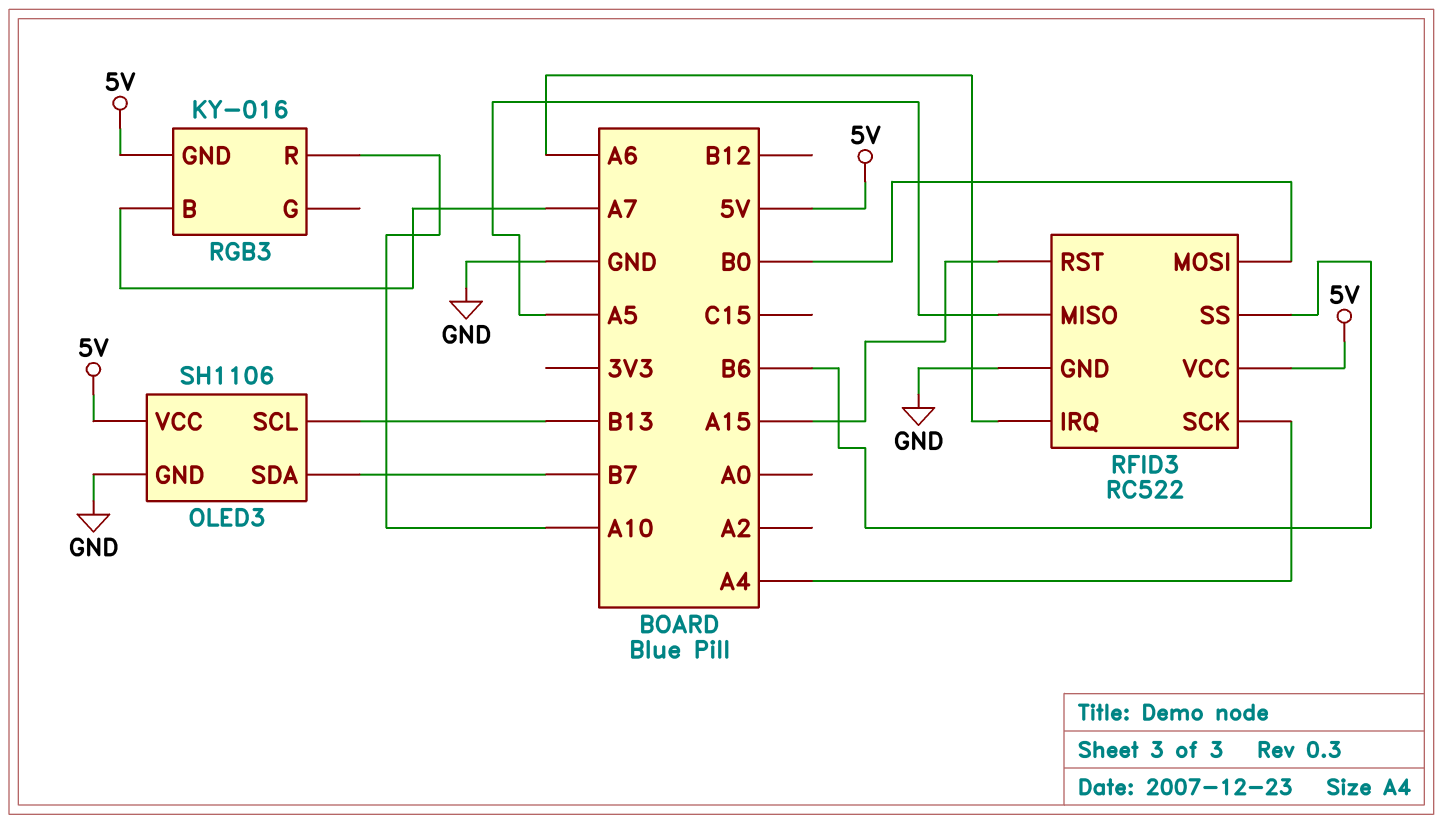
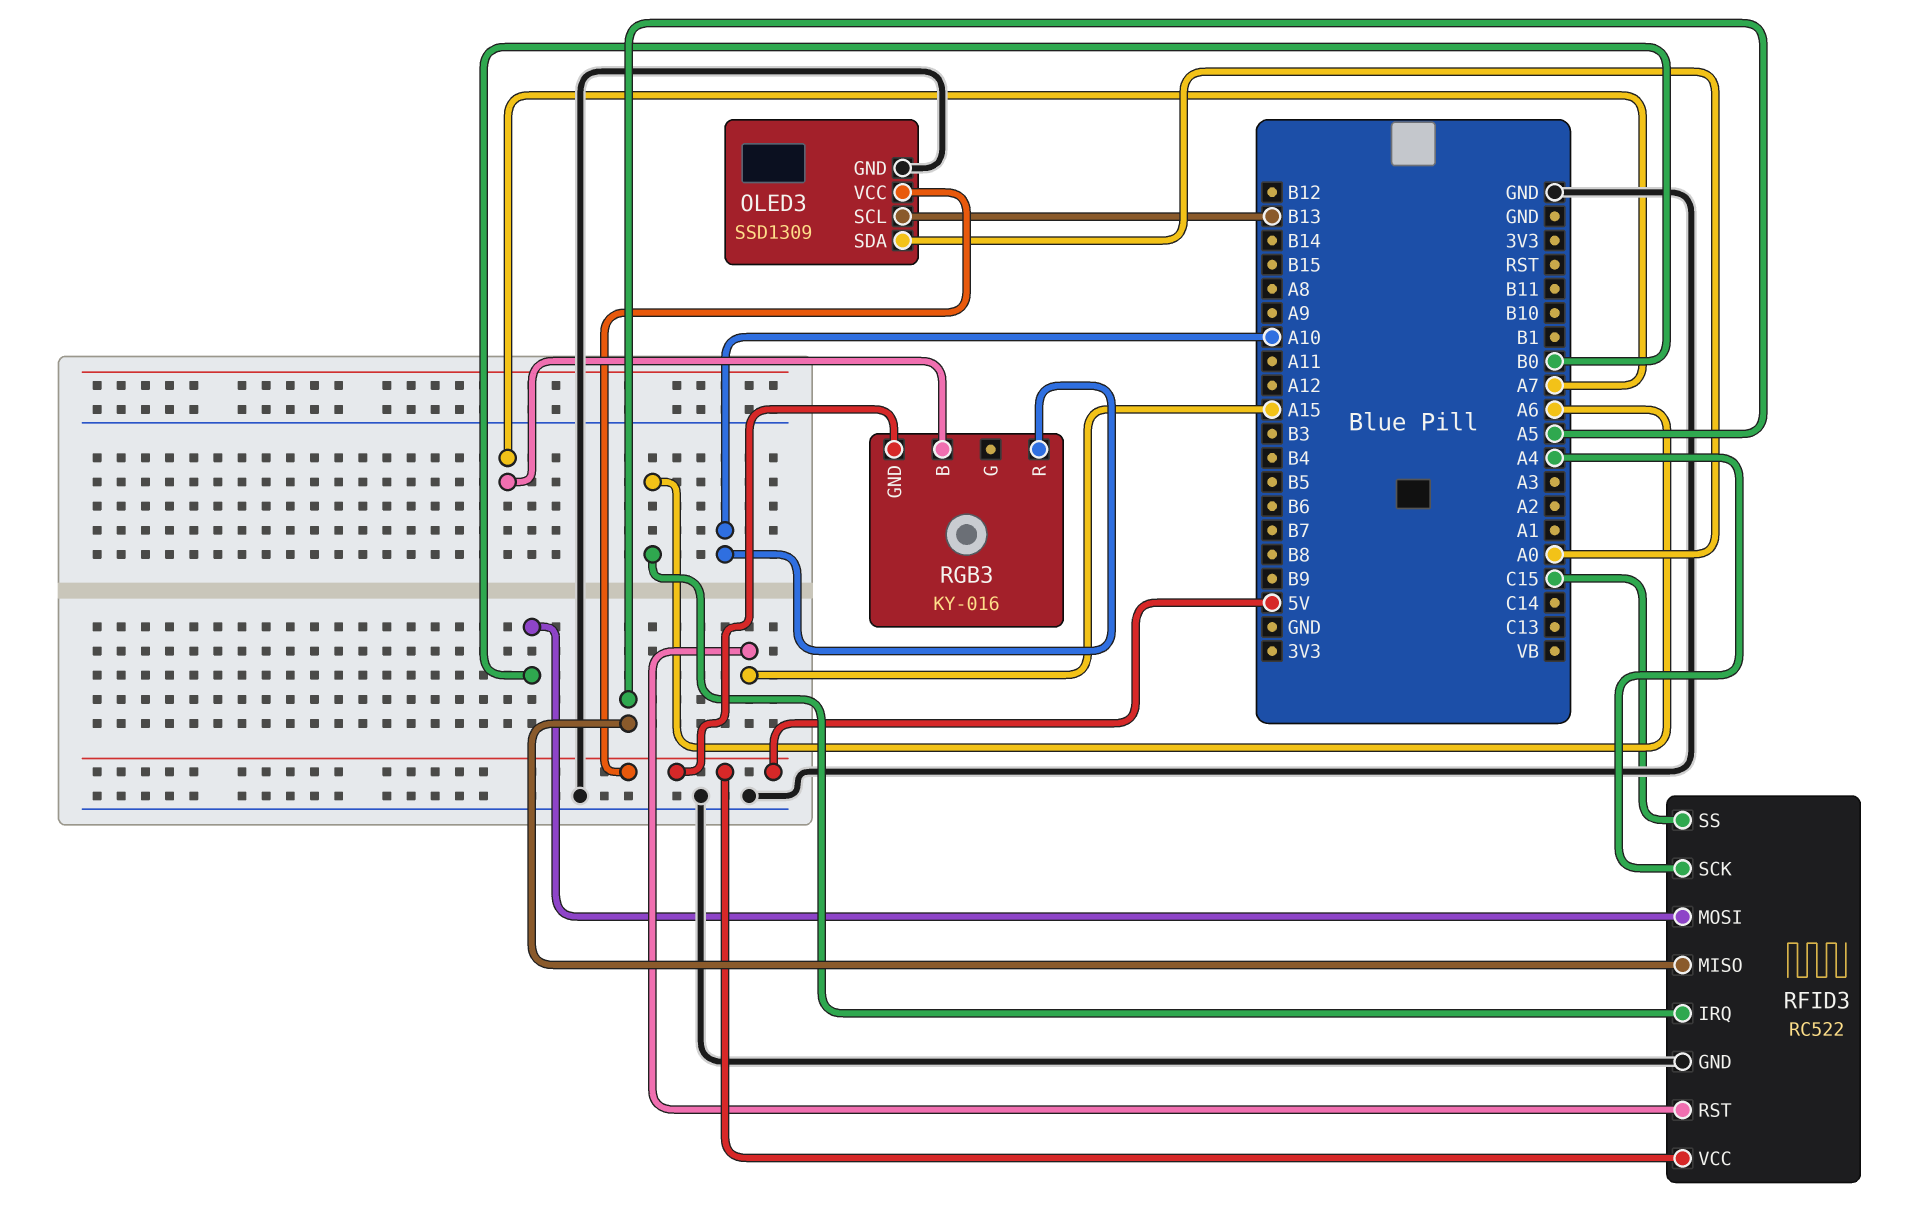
OLED3: SH1106 -> SSD1309
OLED3 pin SDA: B7 -> A0
RFID3 pin SS: B6 -> C15

